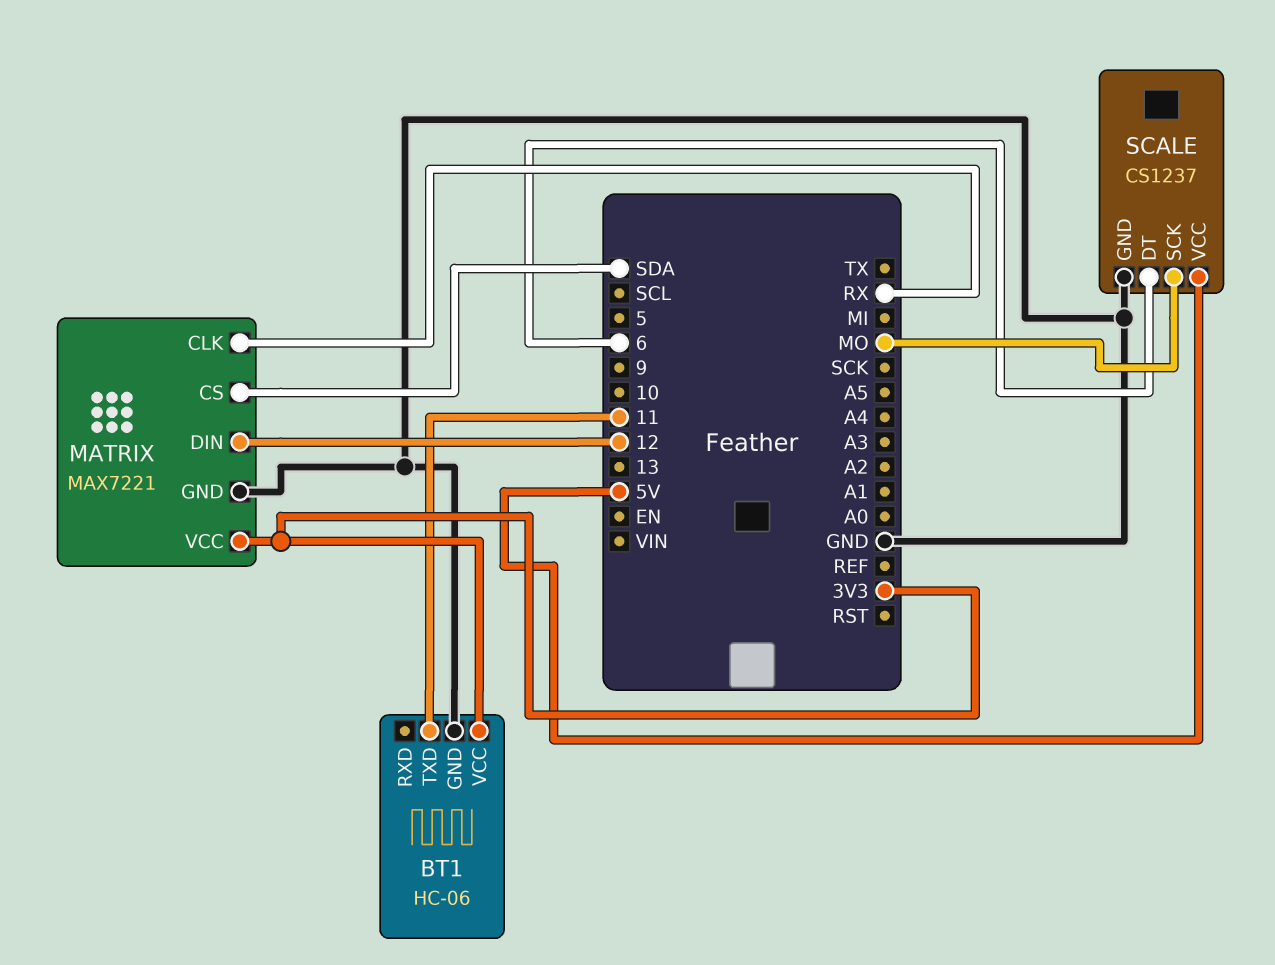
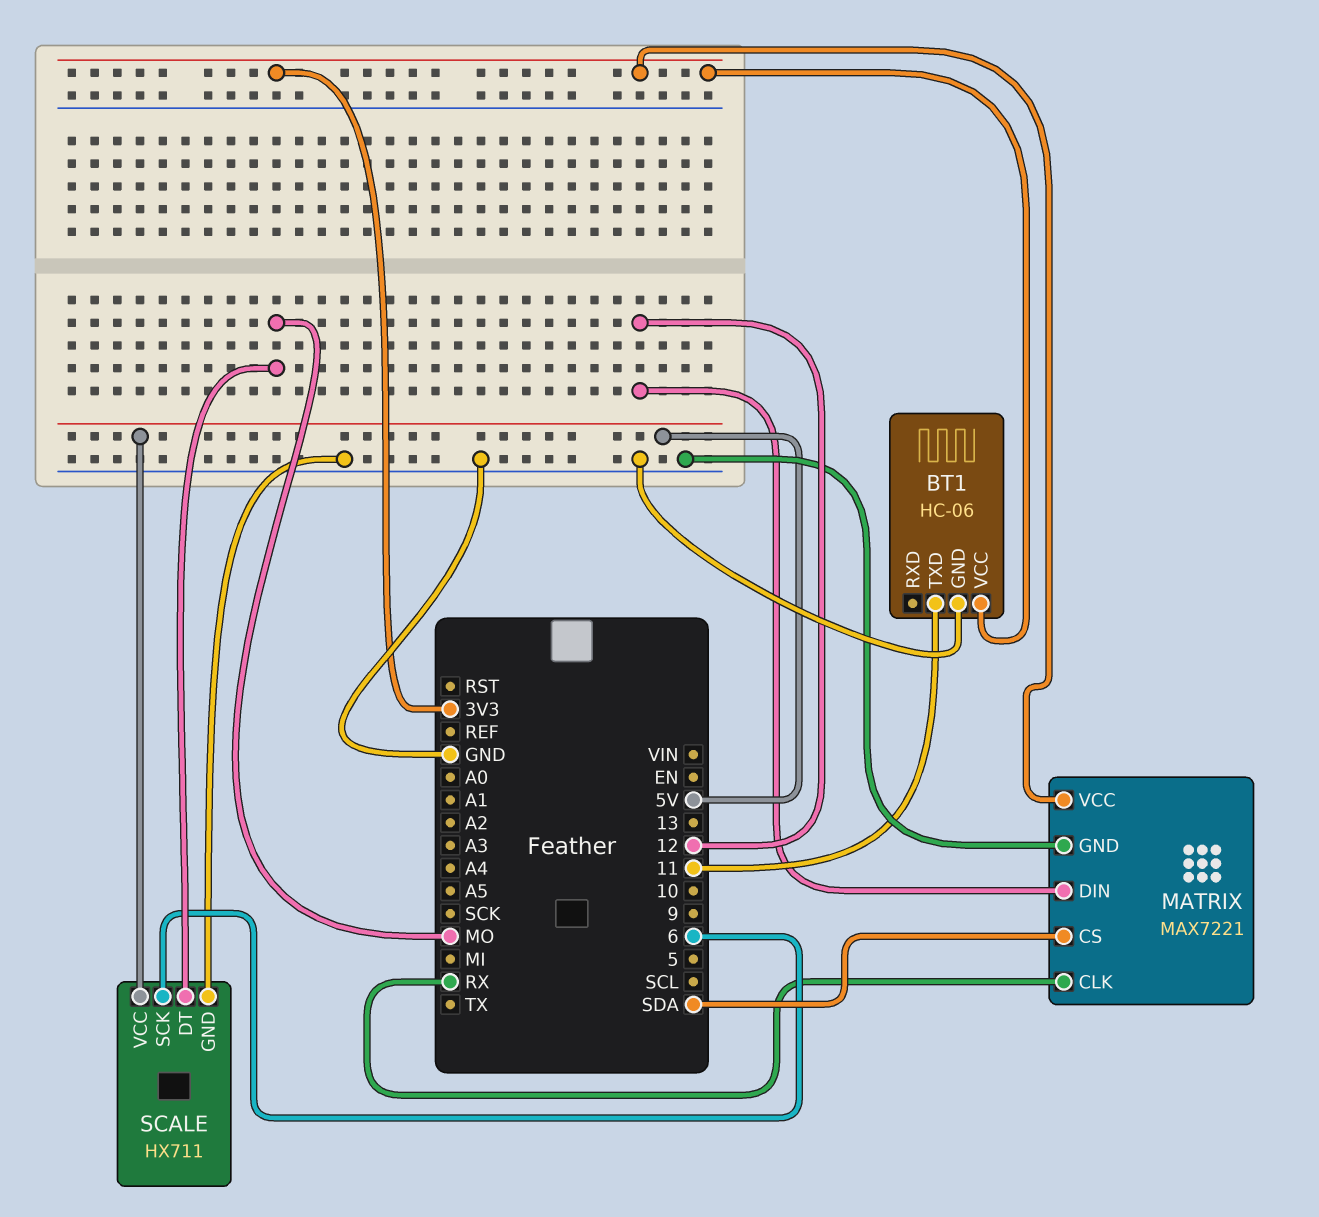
SCALE: CS1237 -> HX711
SCALE pin DT: 6 -> MO
SCALE pin SCK: MO -> 6

